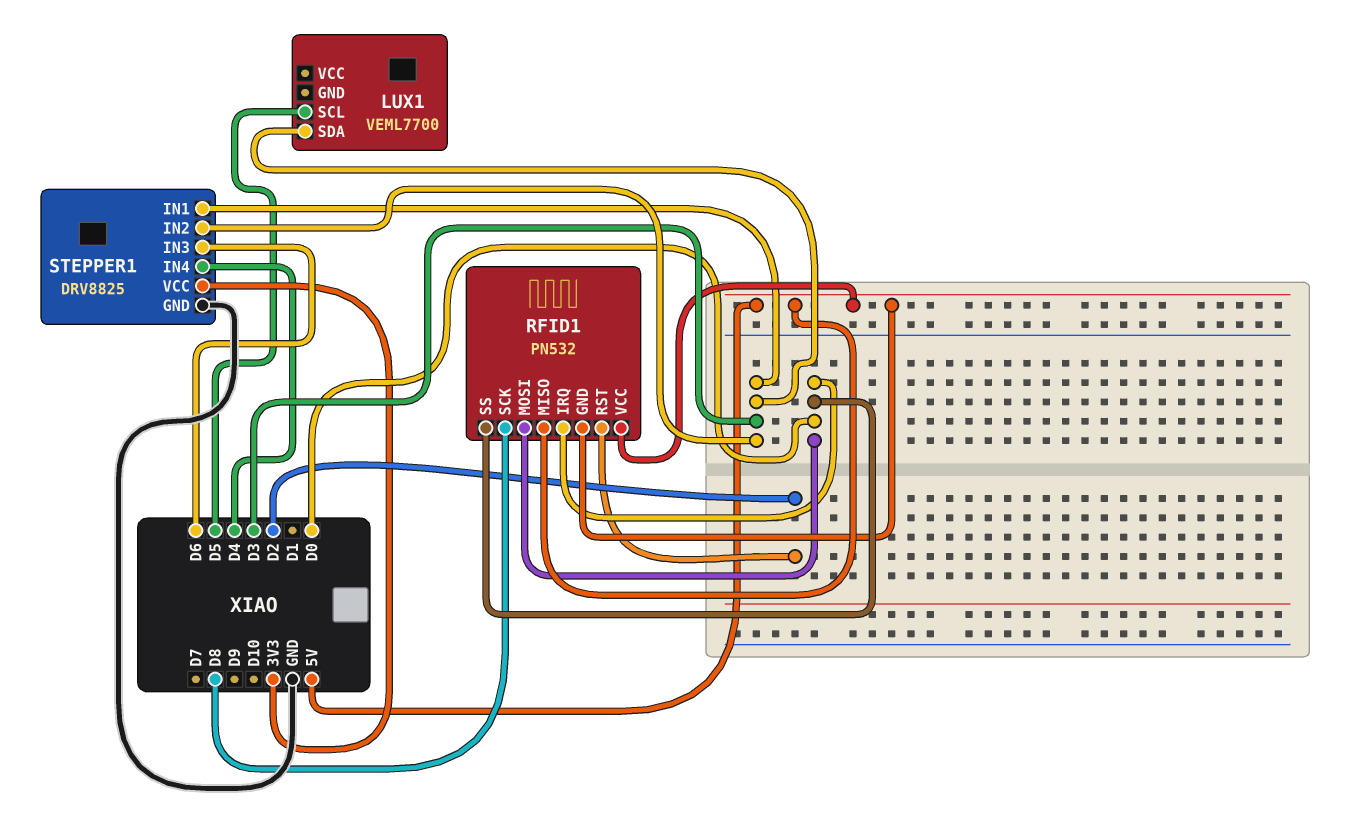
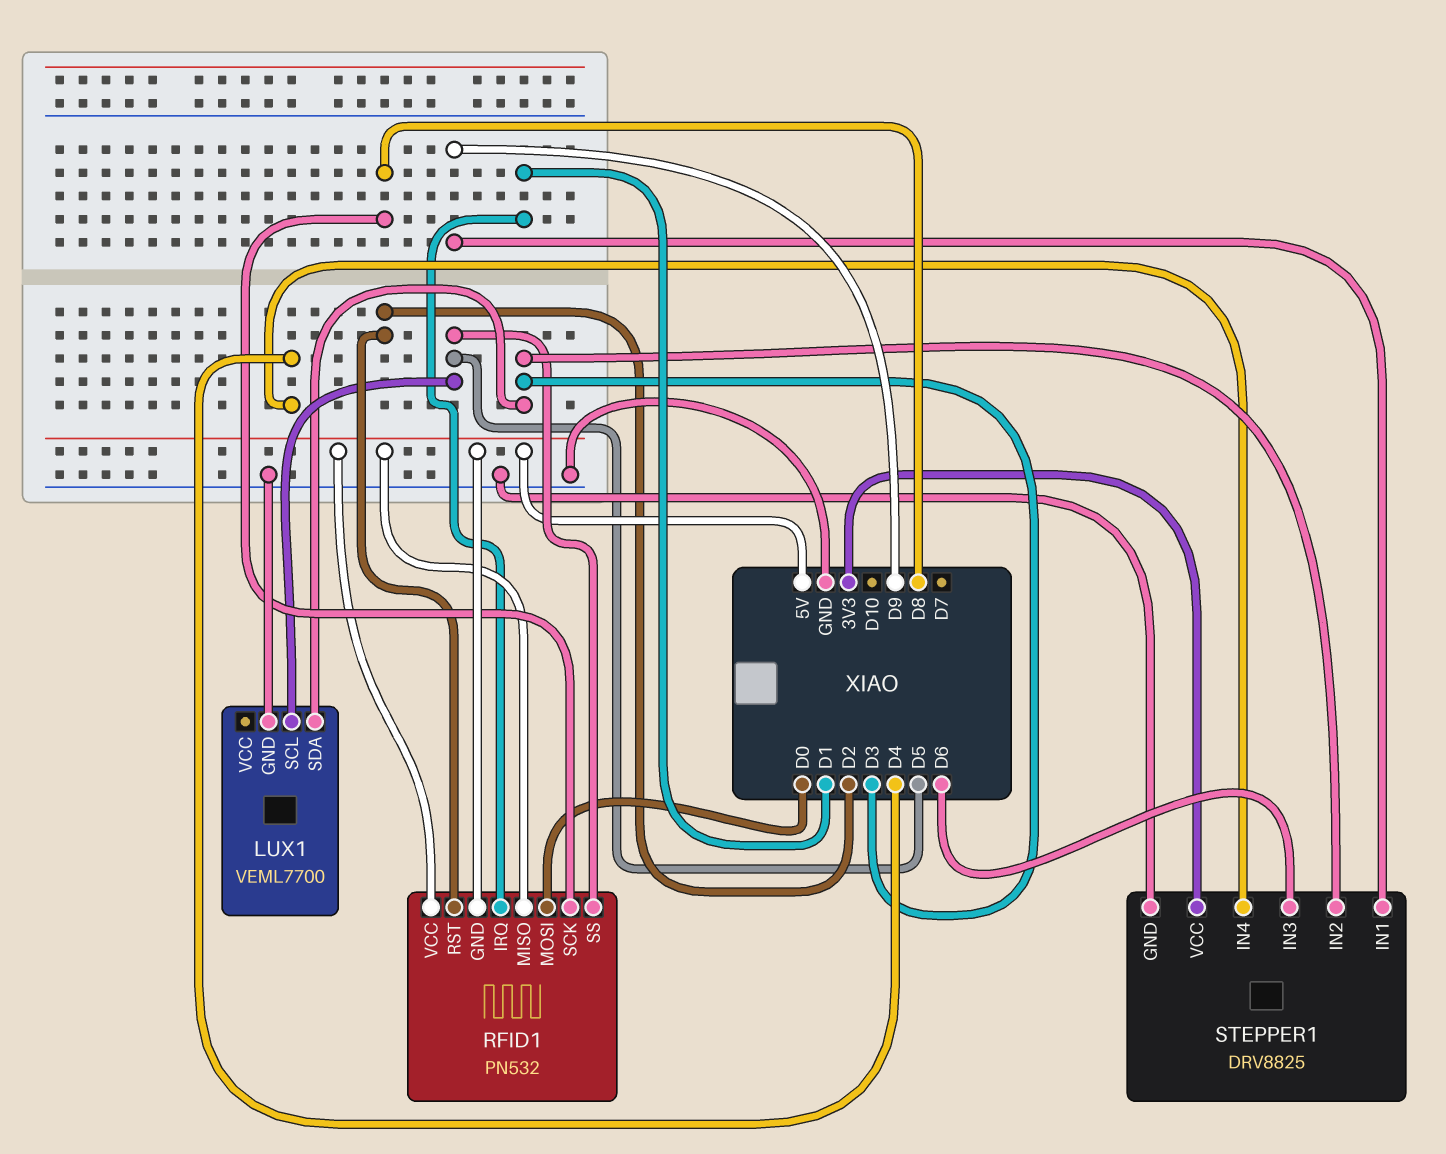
LUX1 pin GND: none -> GND
RFID1 pin IRQ: D0 -> D1
RFID1 pin SS: D0 -> D5
STEPPER1 pin IN1: D3 -> D9

